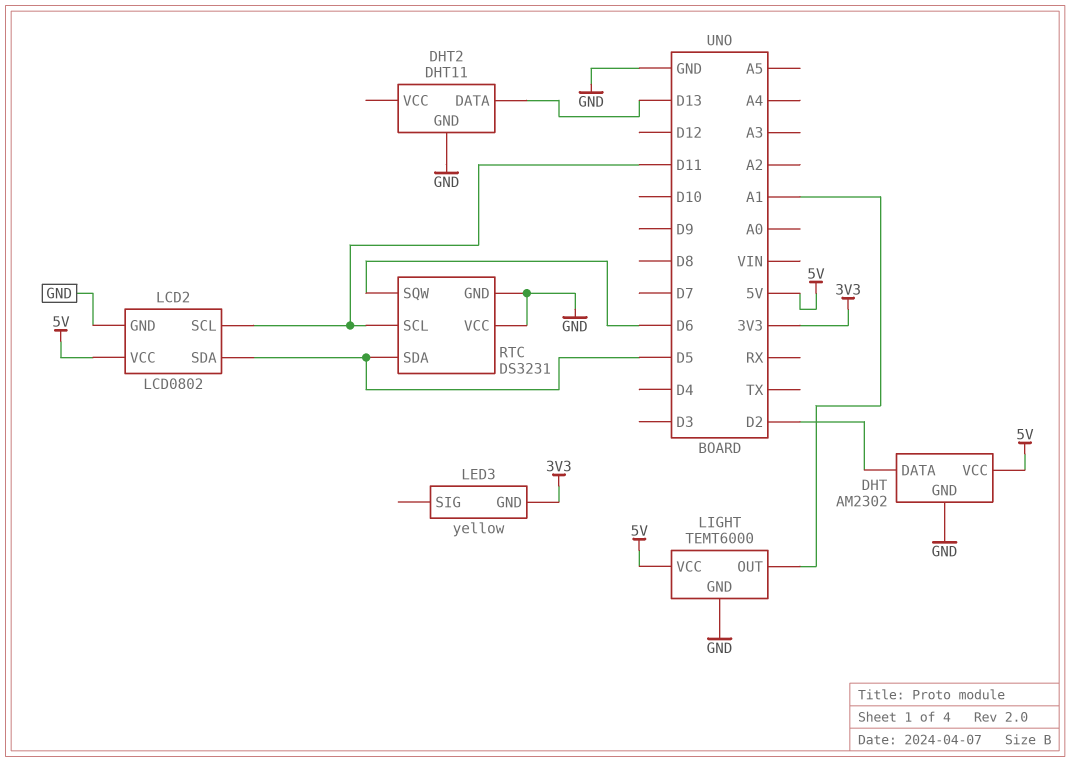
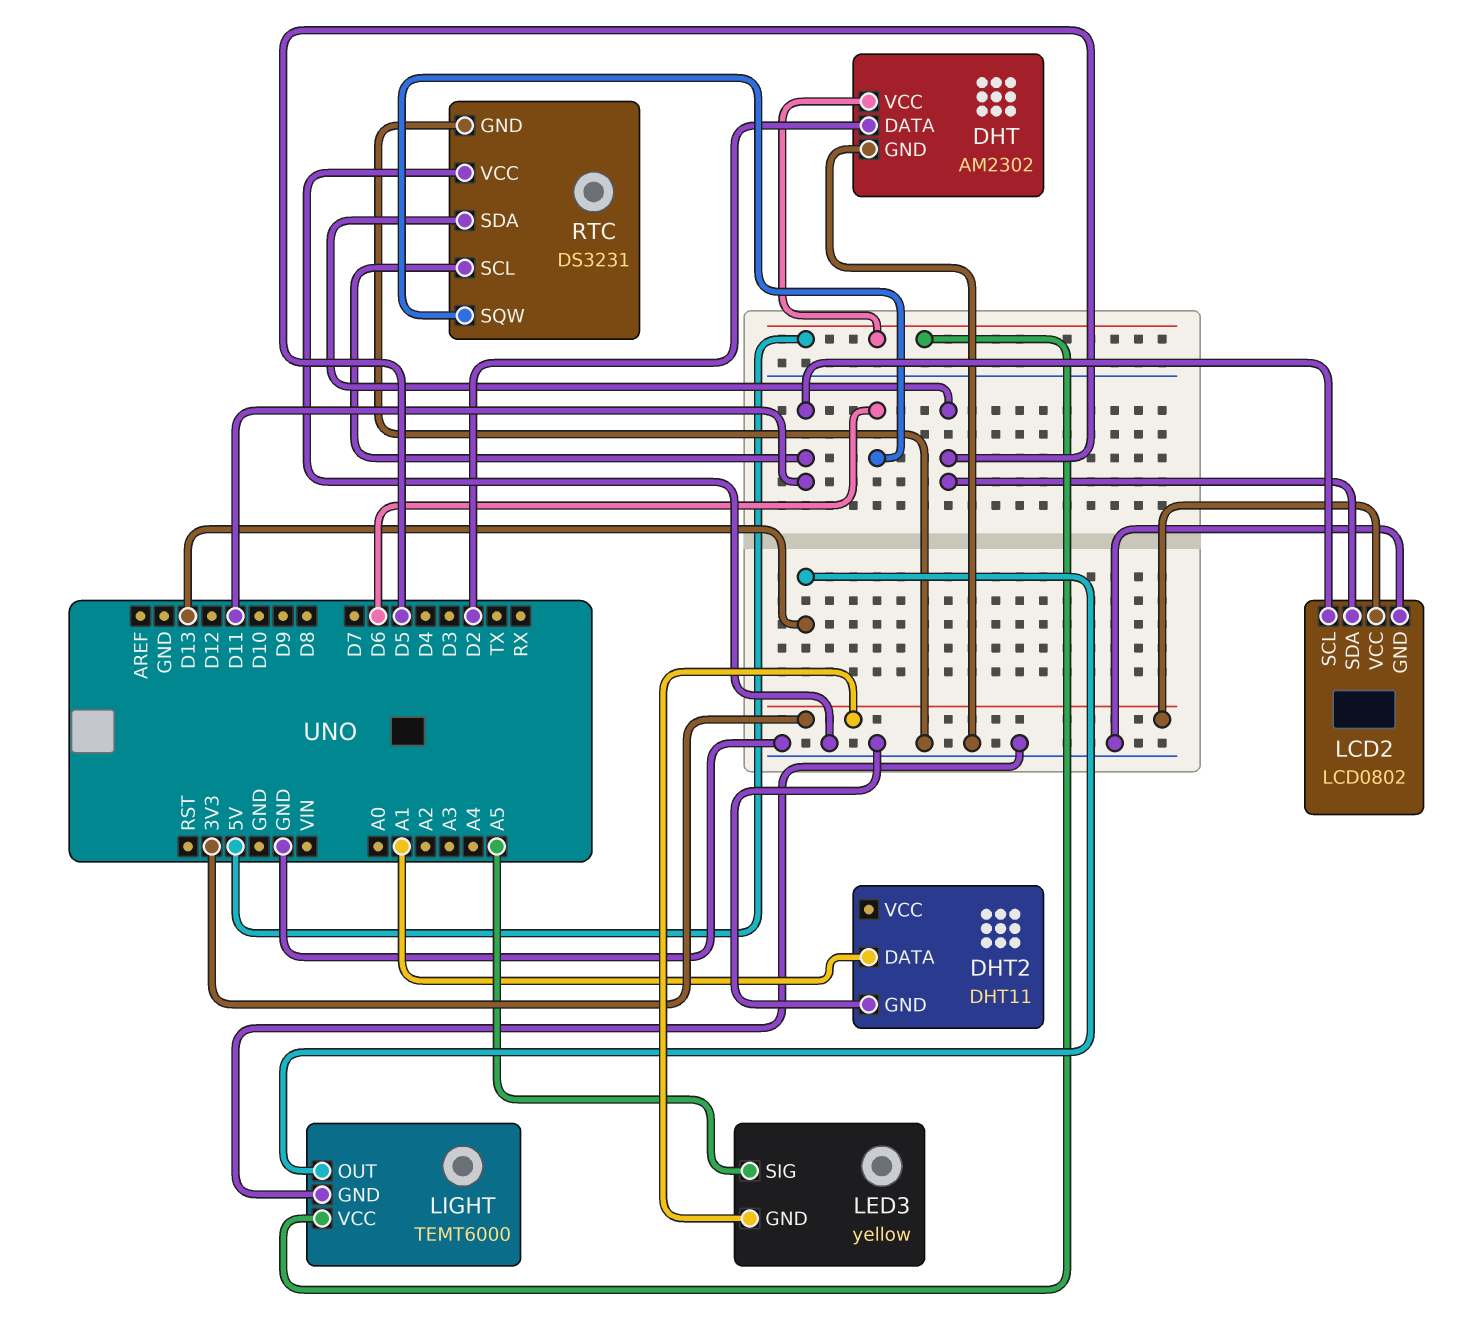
DHT2 pin DATA: D13 -> A1
LCD2 pin VCC: 5V -> 3V3
LED3 pin SIG: none -> A5
LIGHT pin OUT: A1 -> D13

